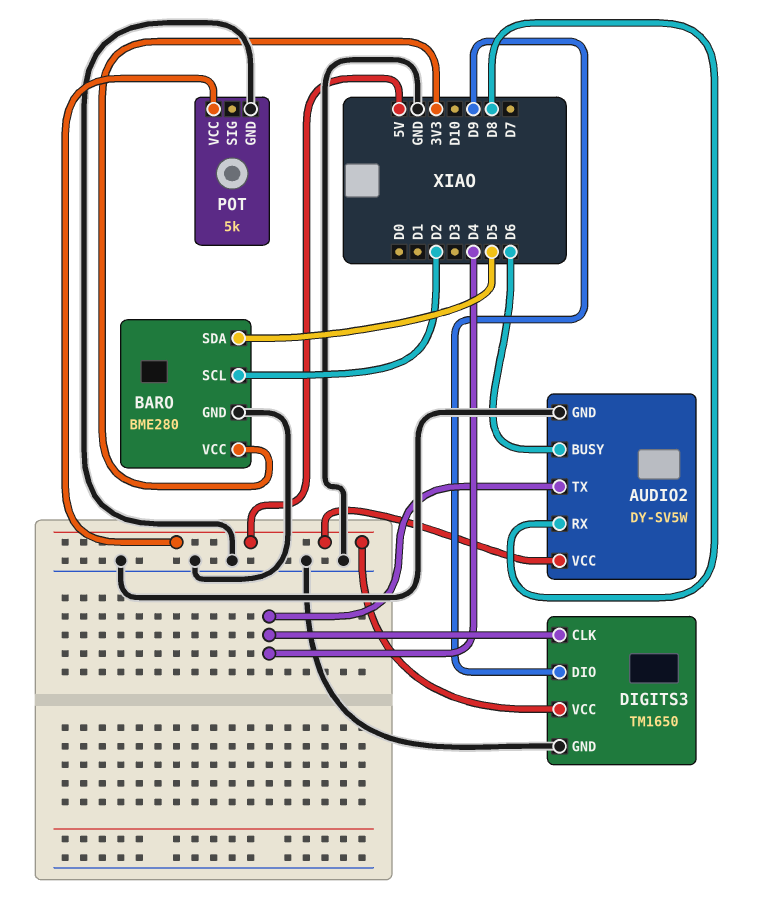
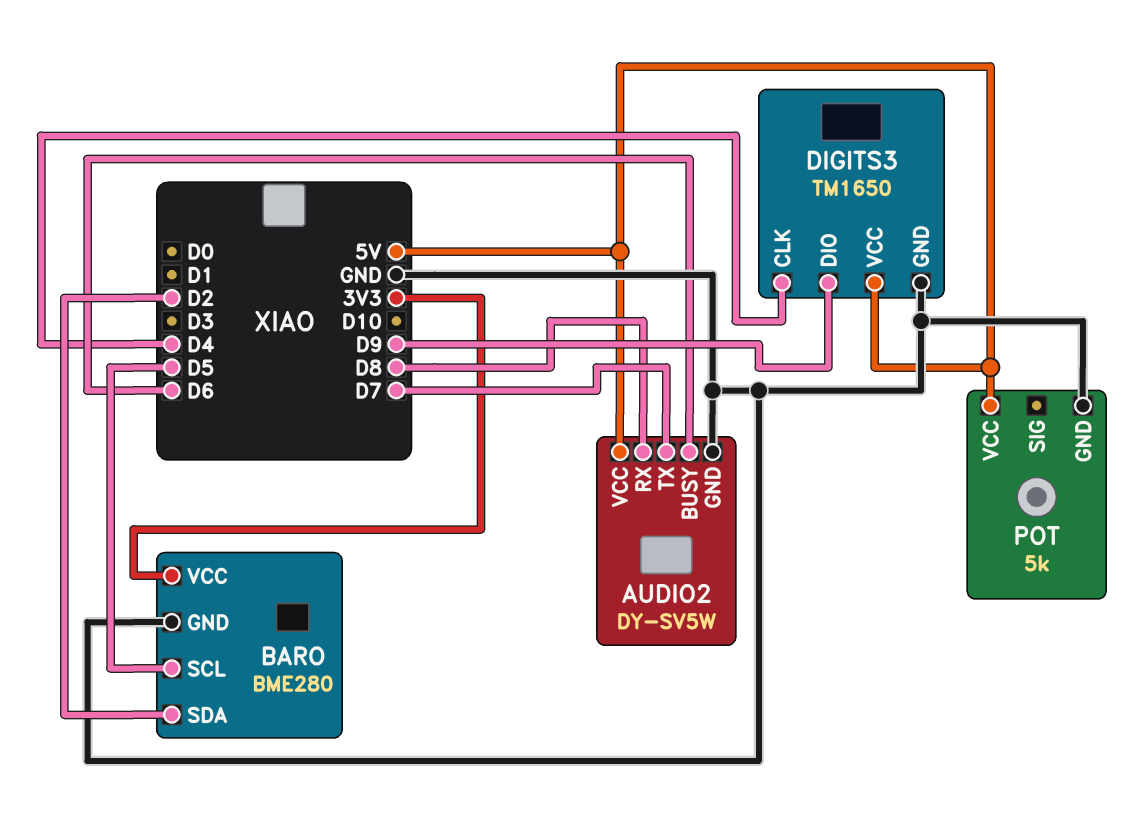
AUDIO2 pin TX: D4 -> D7
BARO pin SCL: D2 -> D5
BARO pin SDA: D5 -> D2

